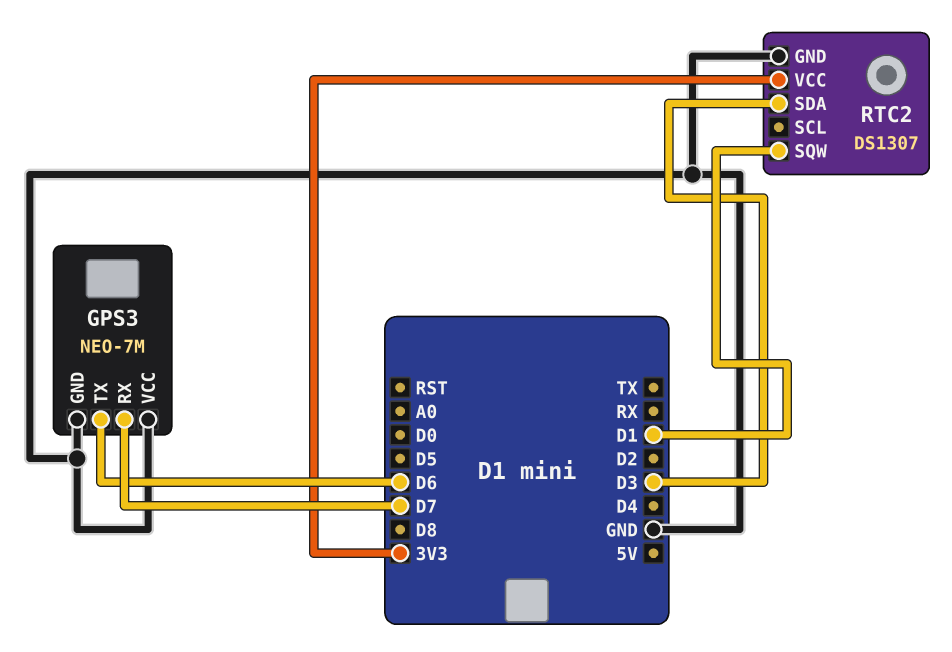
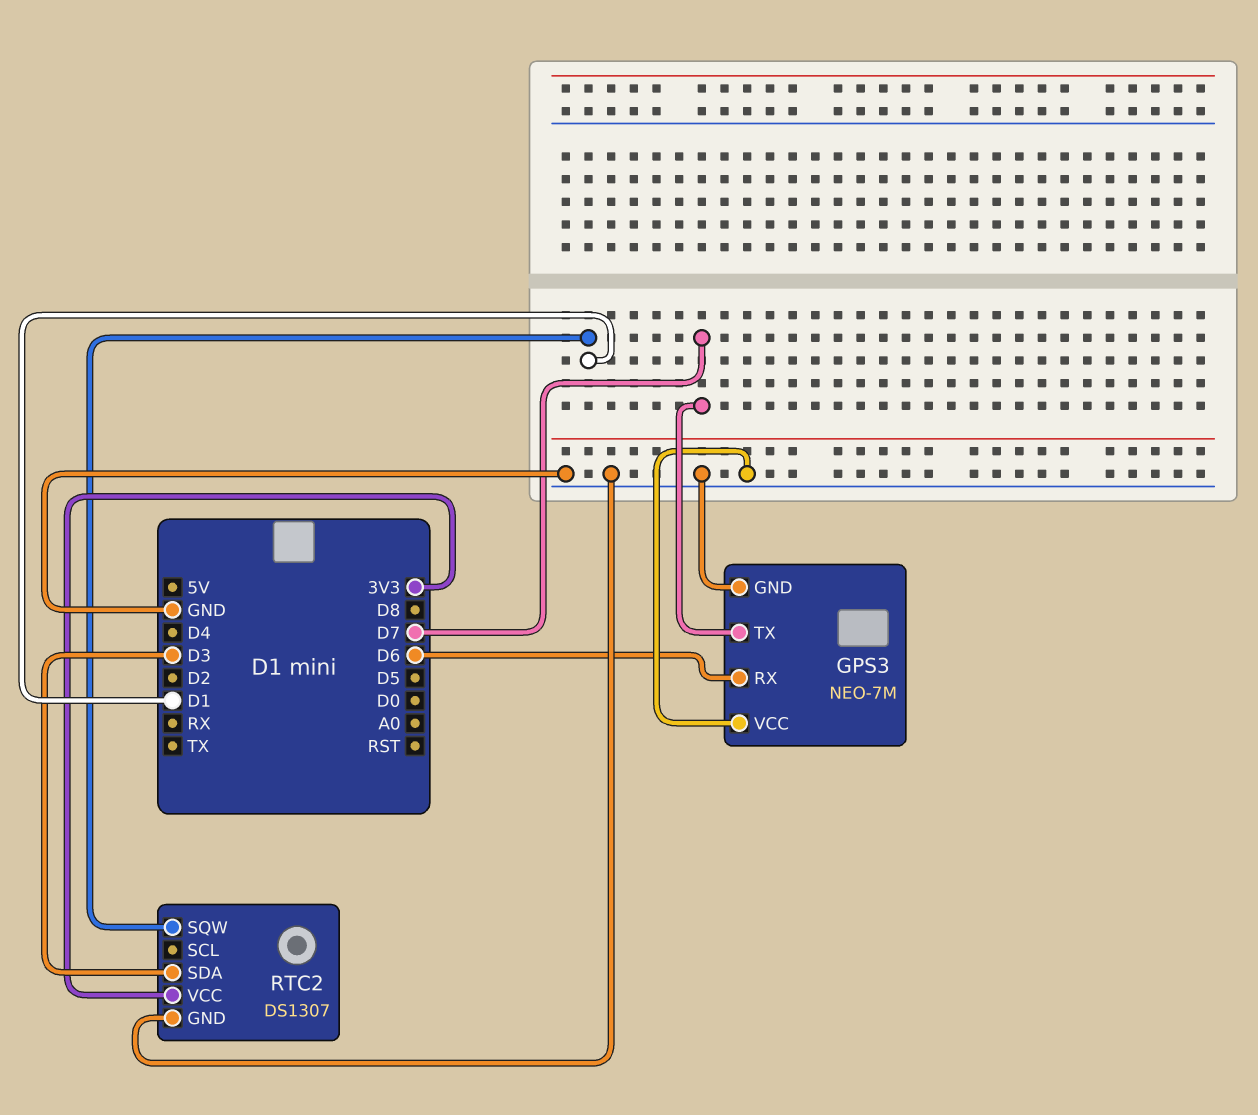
GPS3 pin RX: D7 -> D6
GPS3 pin TX: D6 -> D7

